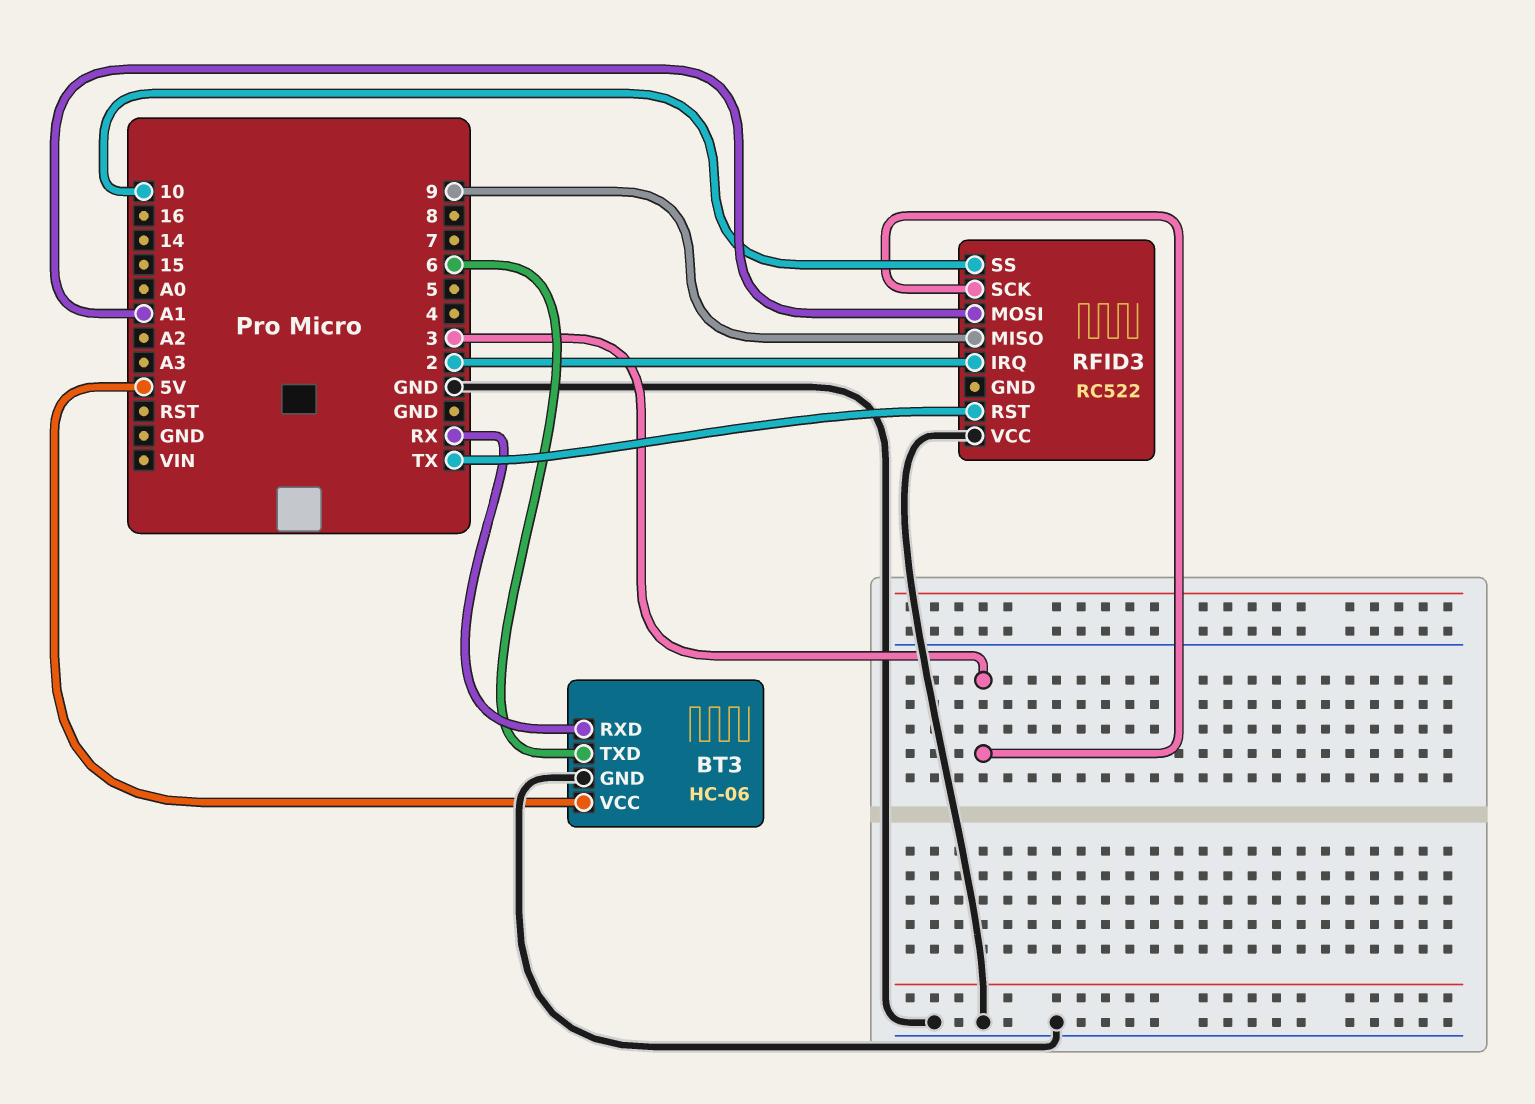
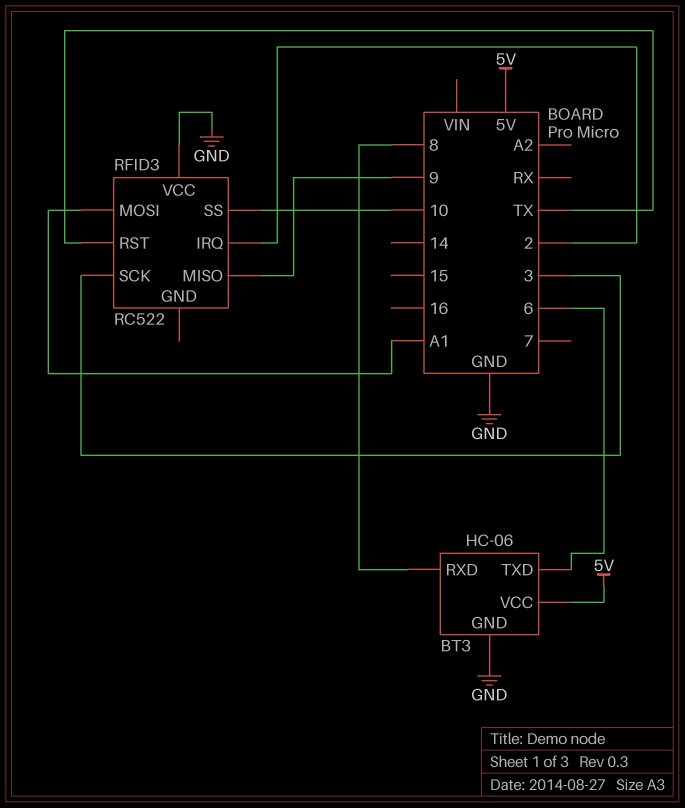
BT3 pin RXD: RX -> 8

